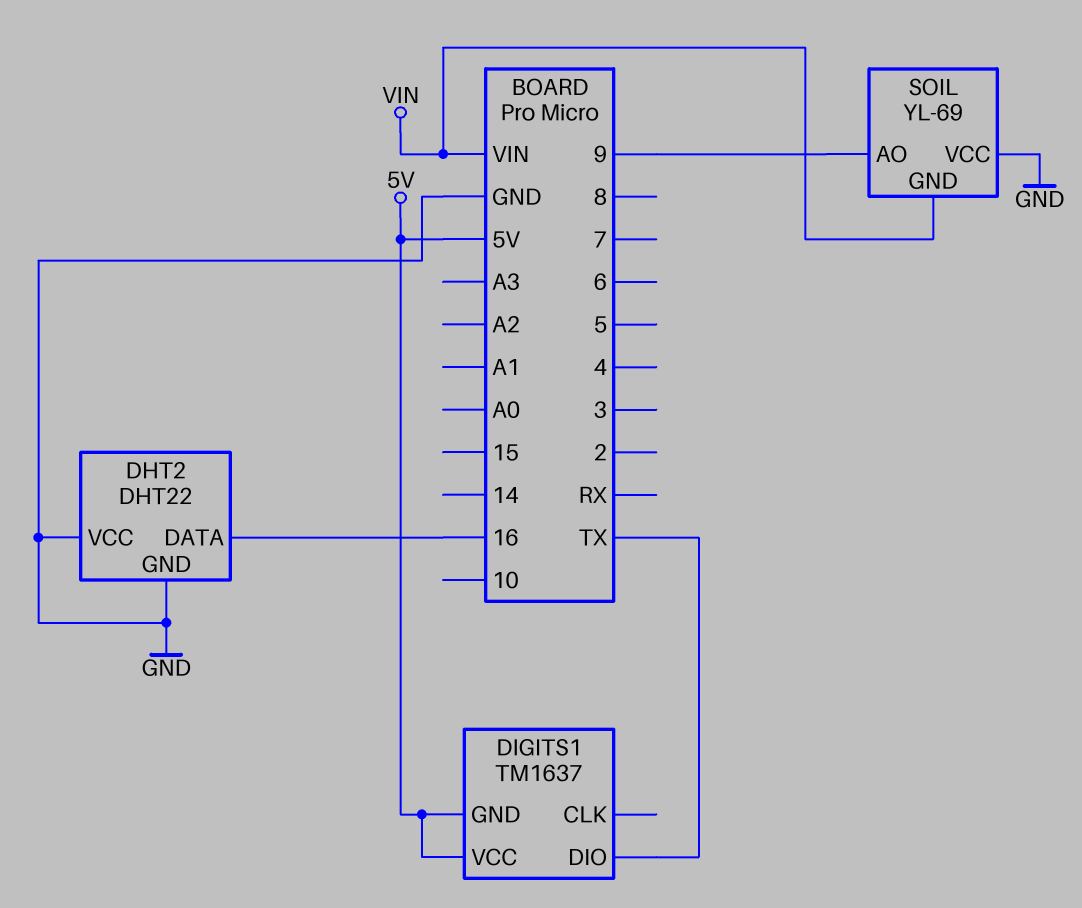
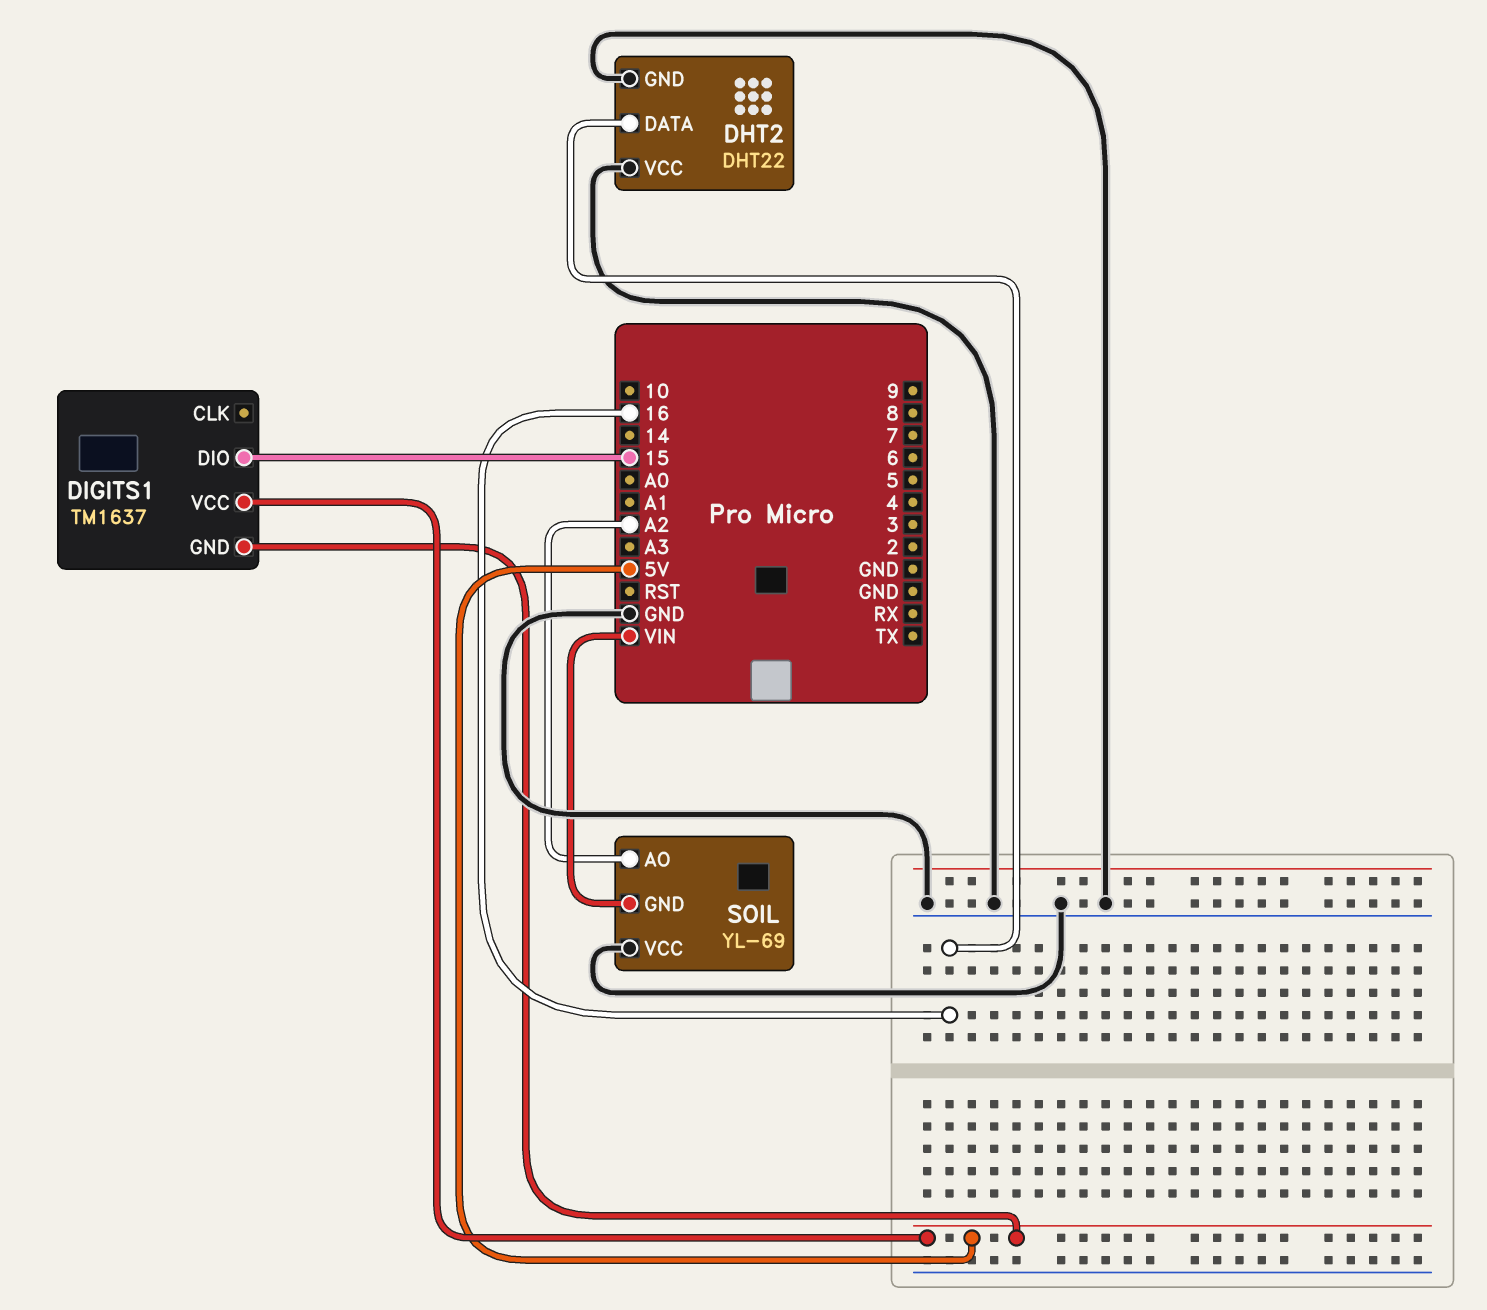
DIGITS1 pin DIO: TX -> 15
SOIL pin AO: 9 -> A2

